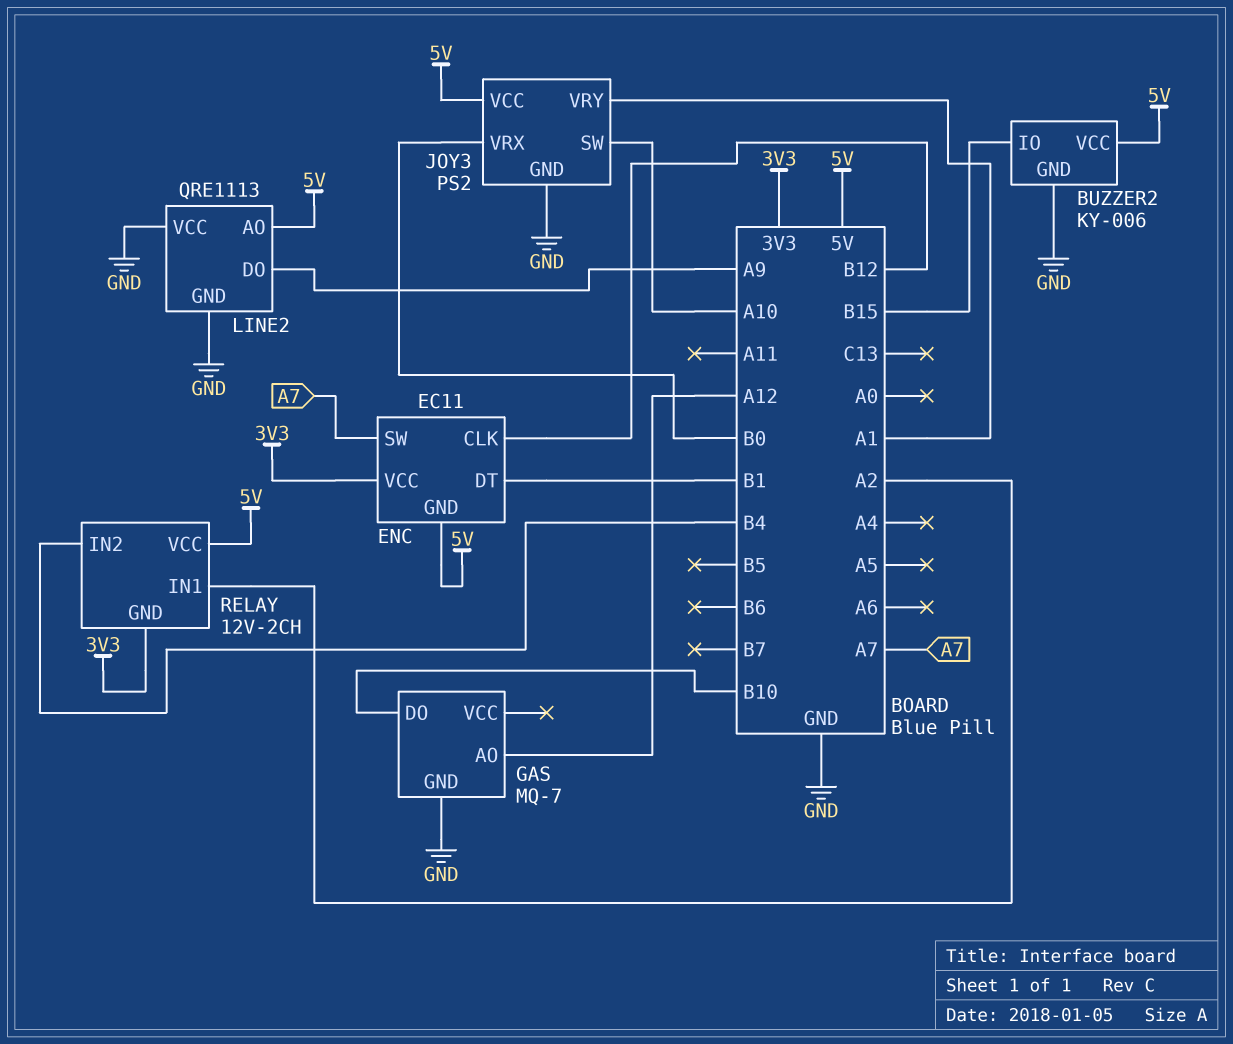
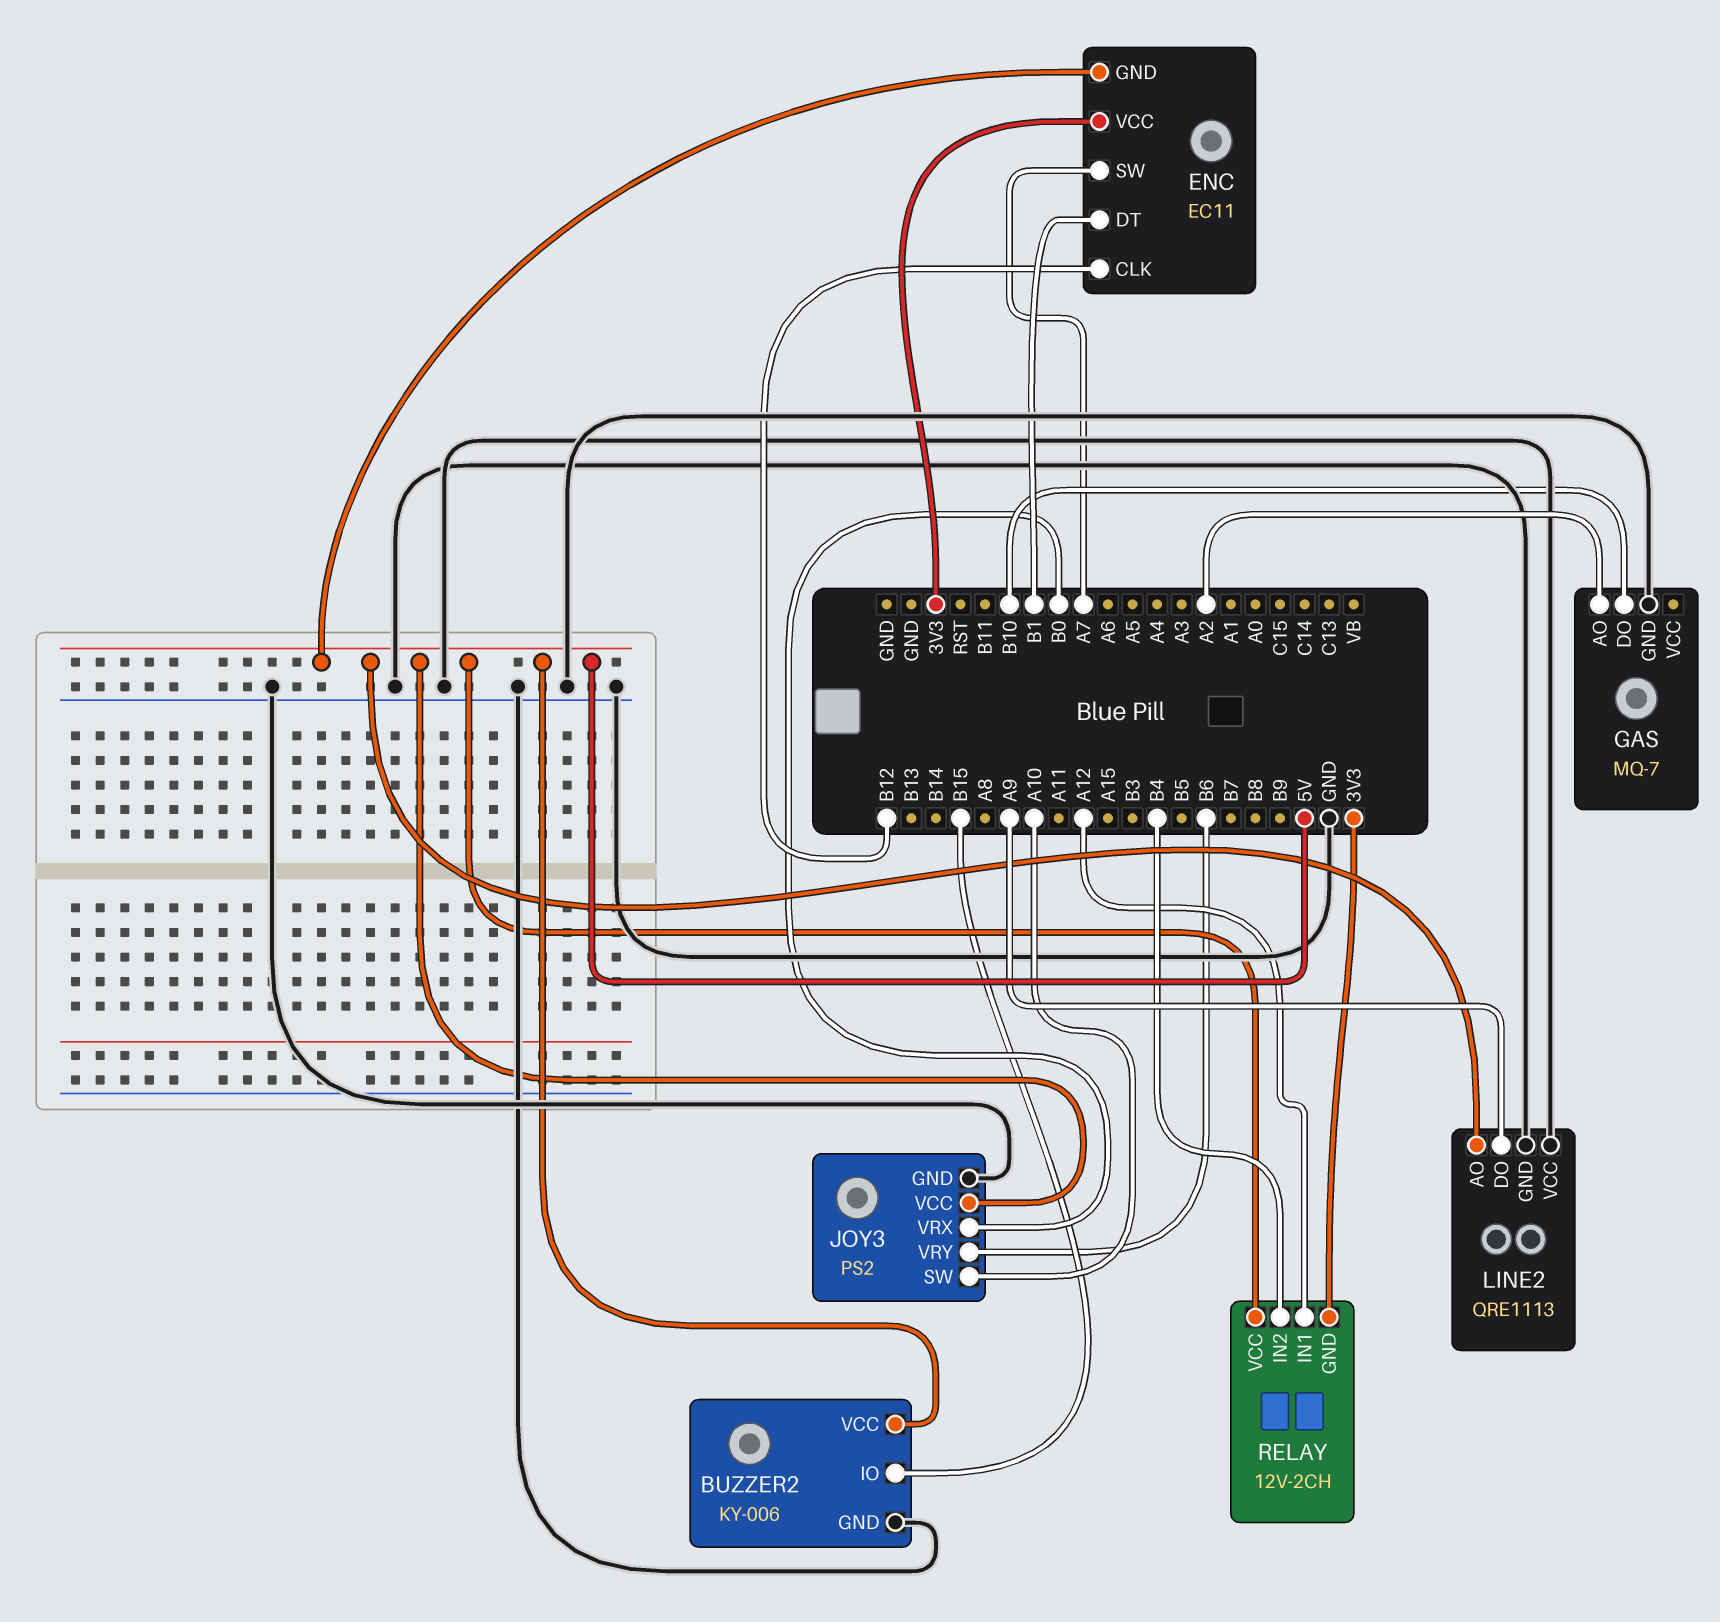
GAS pin AO: A12 -> A2
JOY3 pin VRY: A1 -> B6
RELAY pin IN1: A2 -> A12

